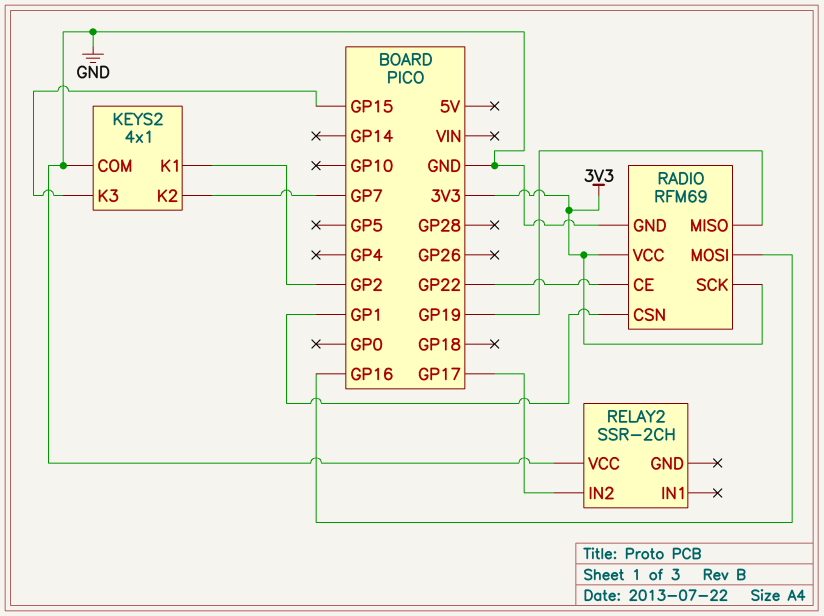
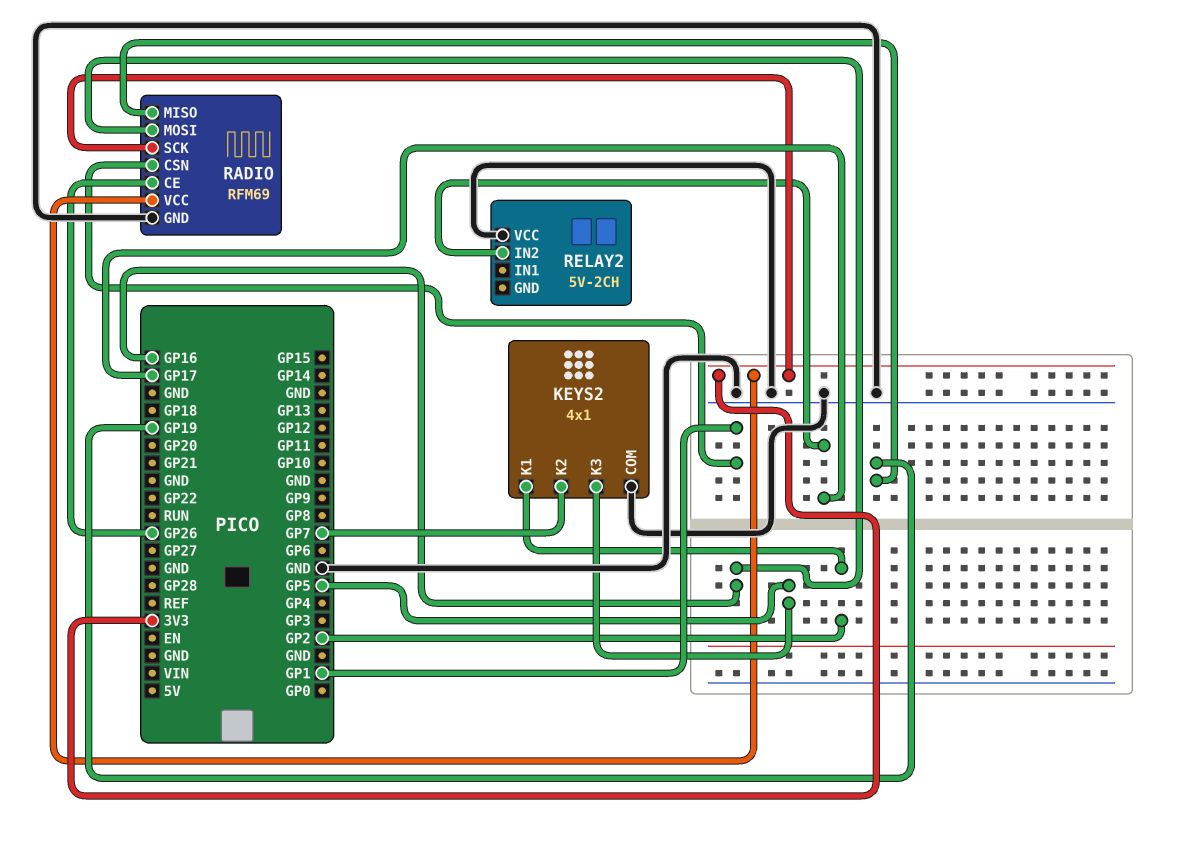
KEYS2 pin K3: GP15 -> GP5
RADIO pin CE: GP22 -> GP26
RELAY2: SSR-2CH -> 5V-2CH

